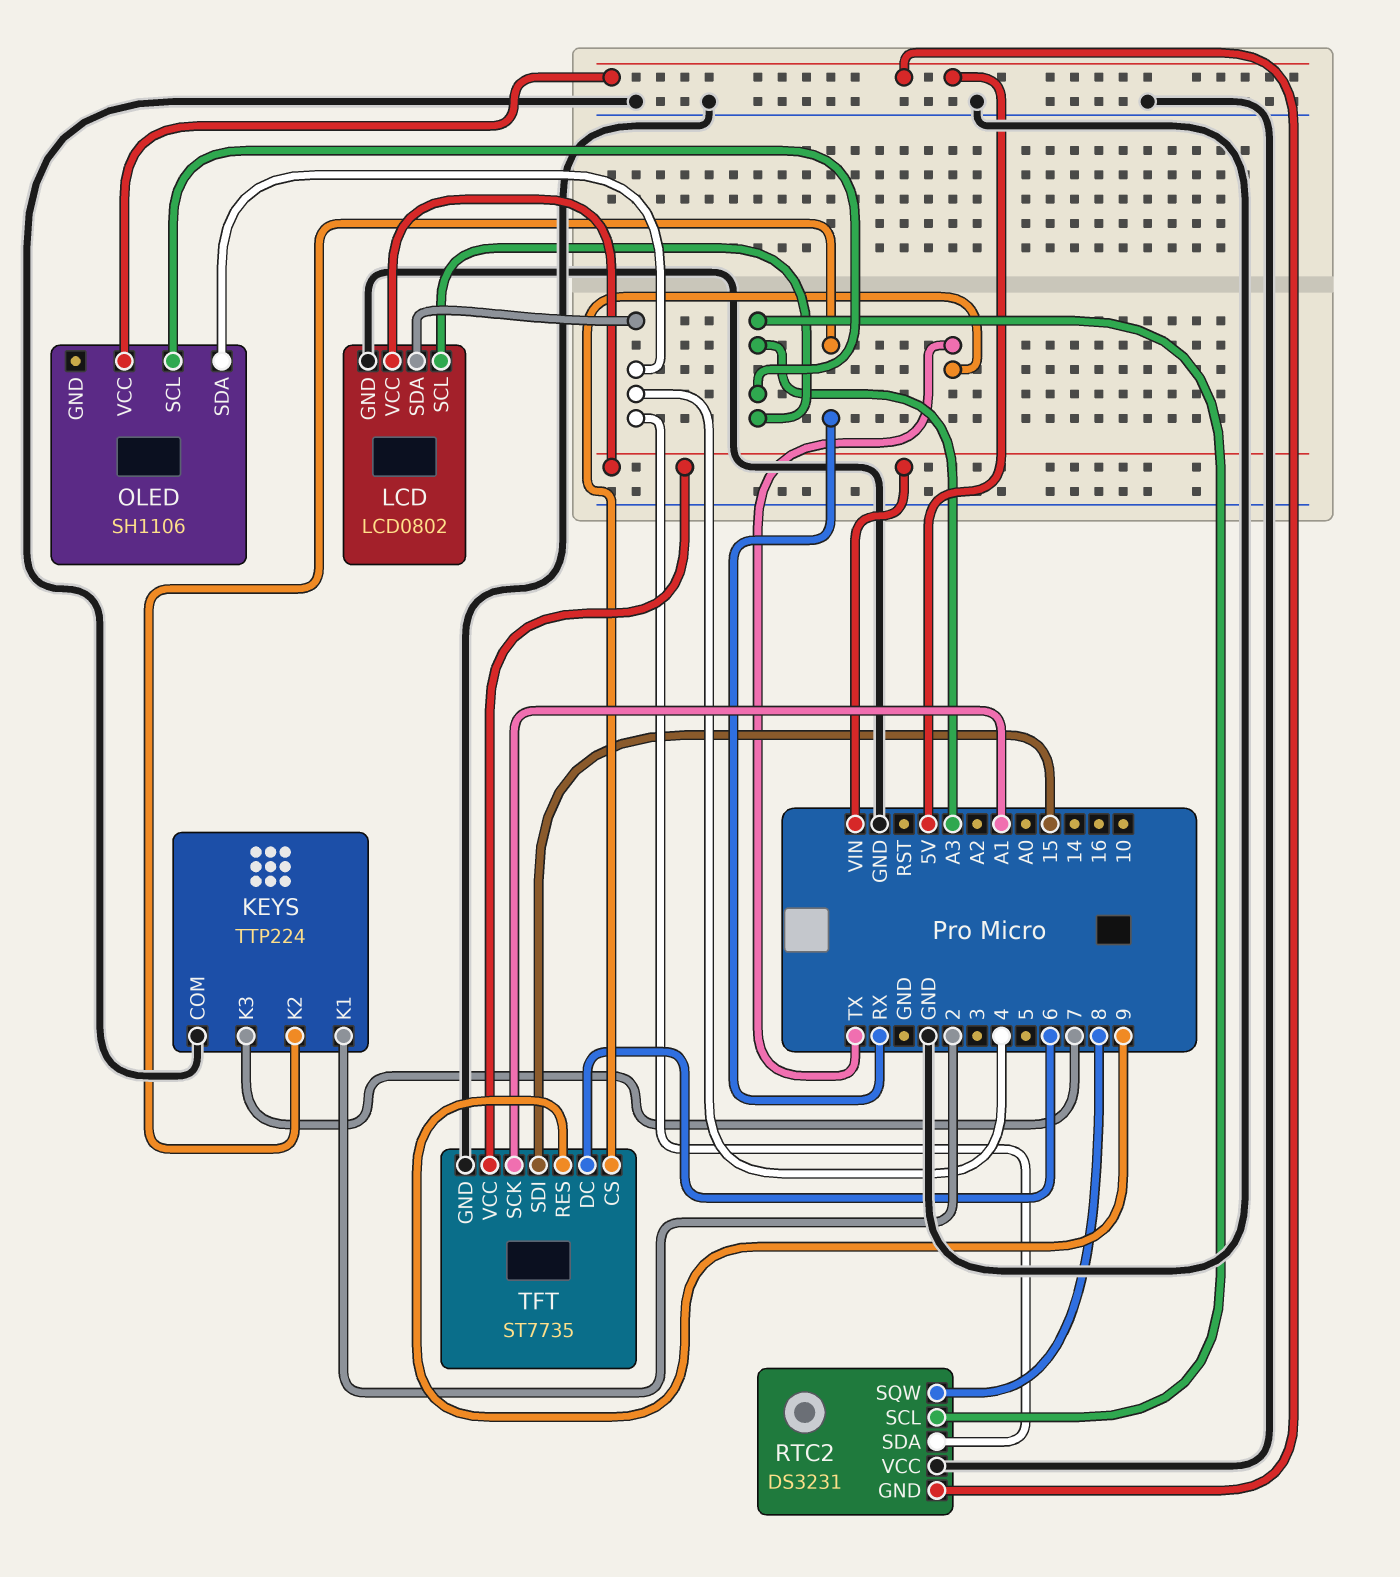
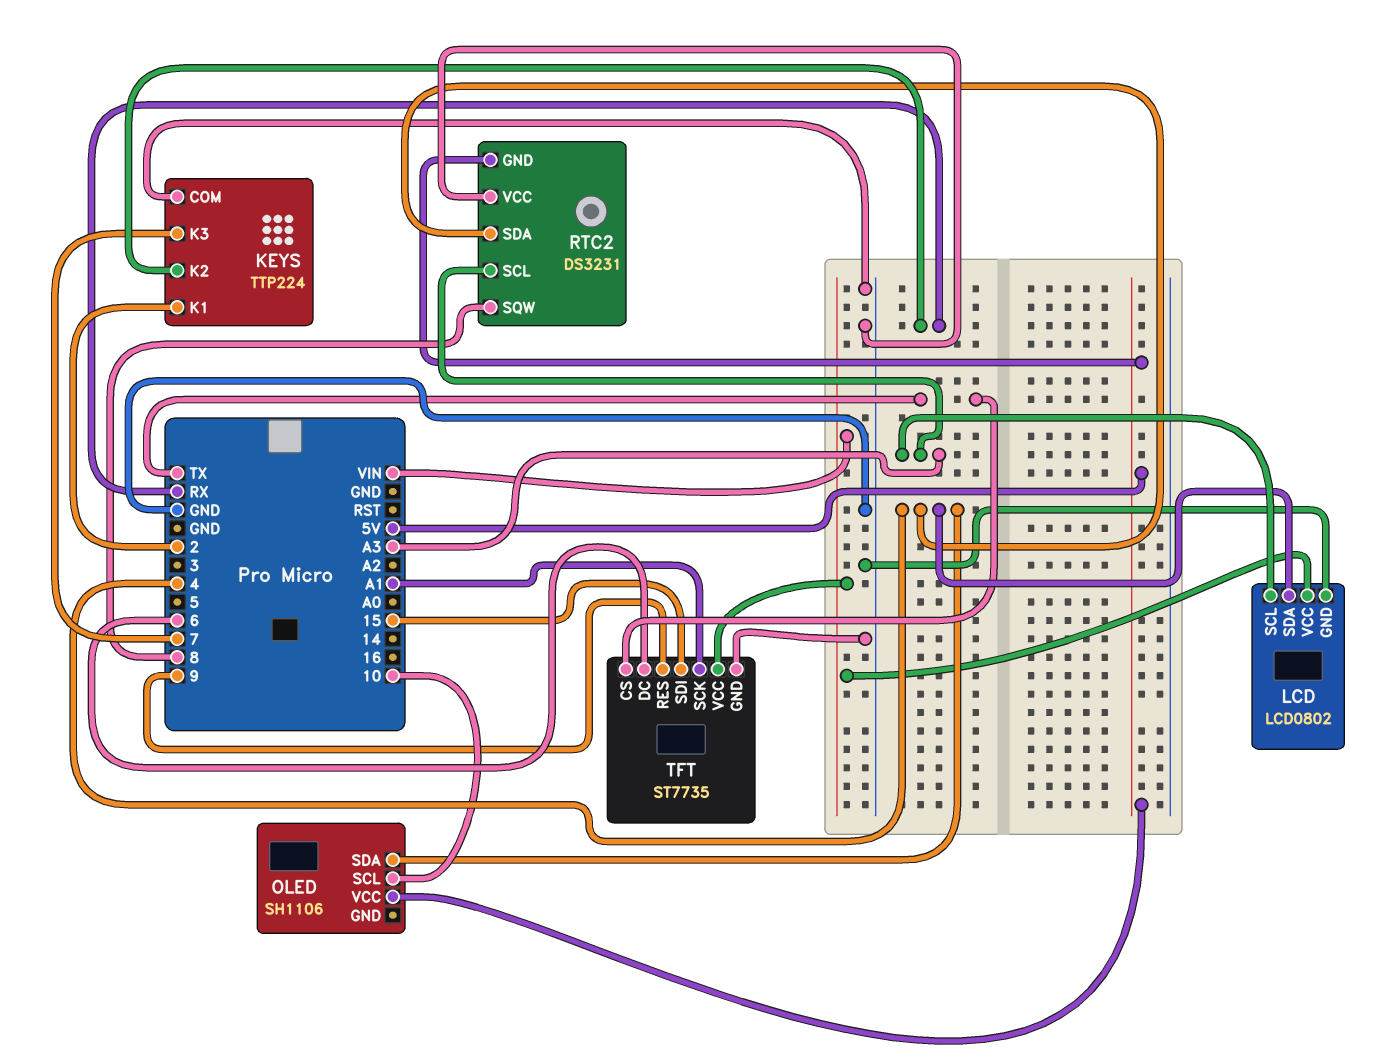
OLED pin SCL: A3 -> 10

